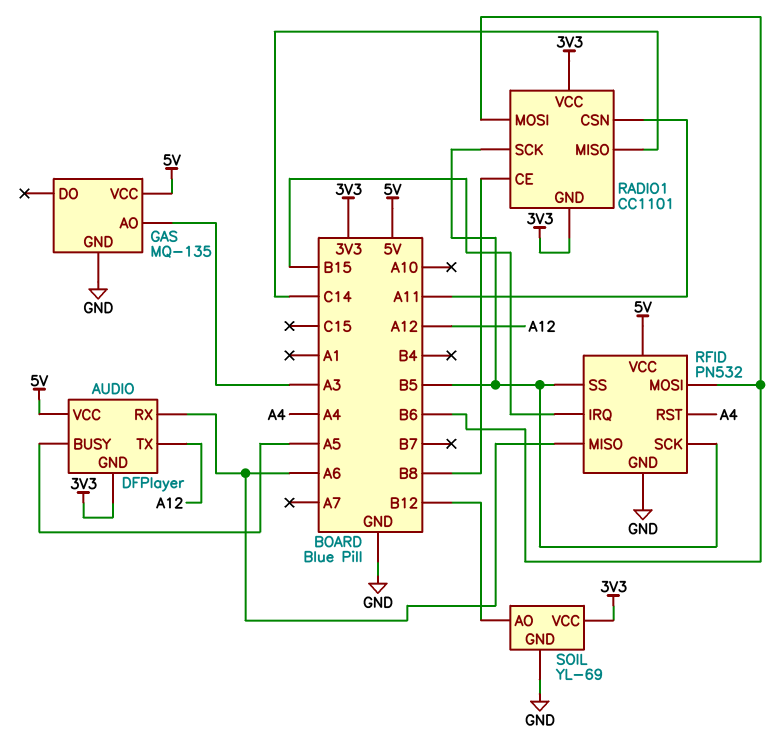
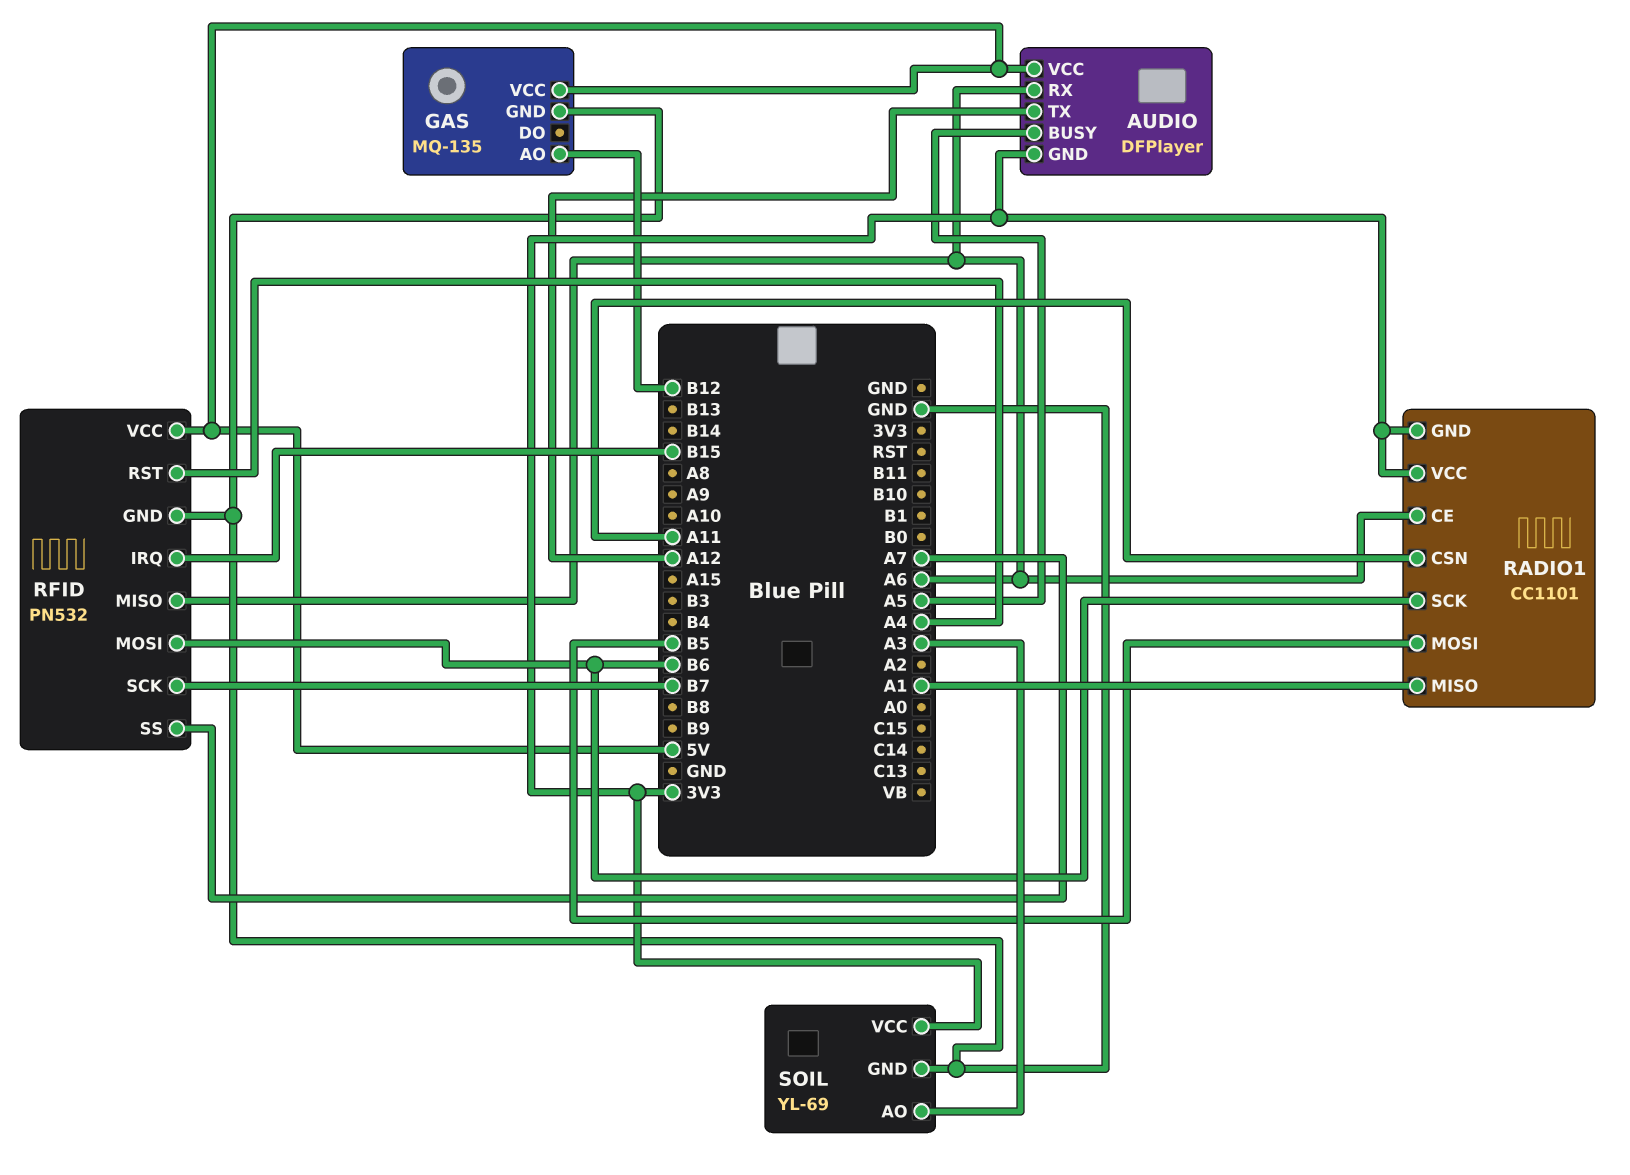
GAS pin AO: A3 -> B12
RADIO1 pin CE: B8 -> A6
RADIO1 pin MISO: C14 -> A1
RADIO1 pin MOSI: B6 -> B5
RADIO1 pin SCK: B5 -> B6
RFID pin SCK: B5 -> B7
RFID pin SS: B5 -> A7
SOIL pin AO: B12 -> A3

